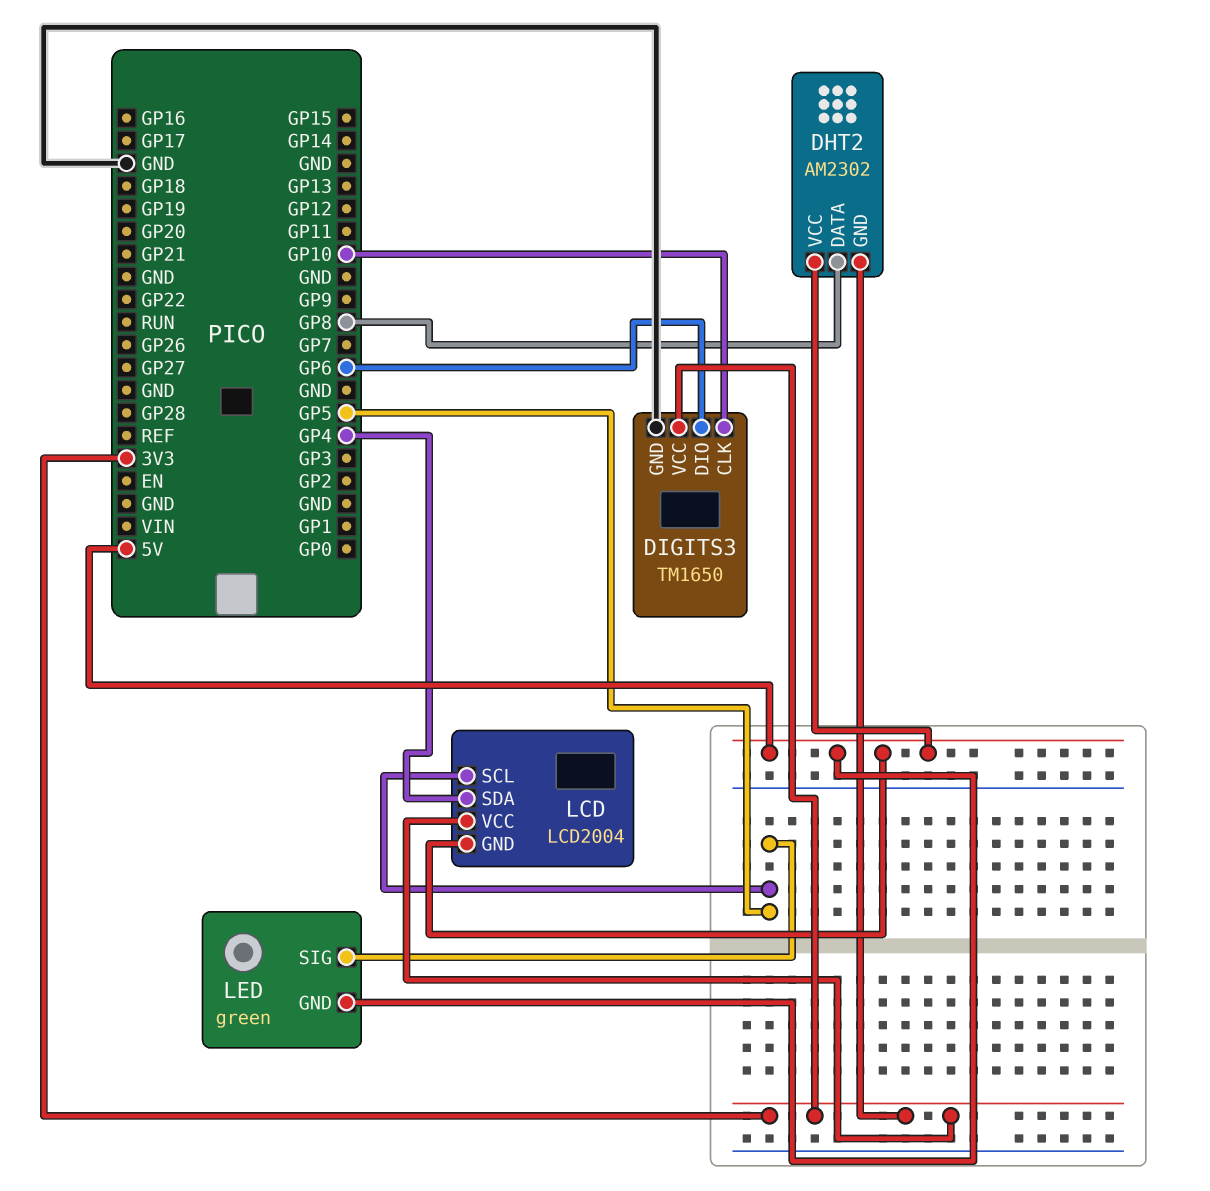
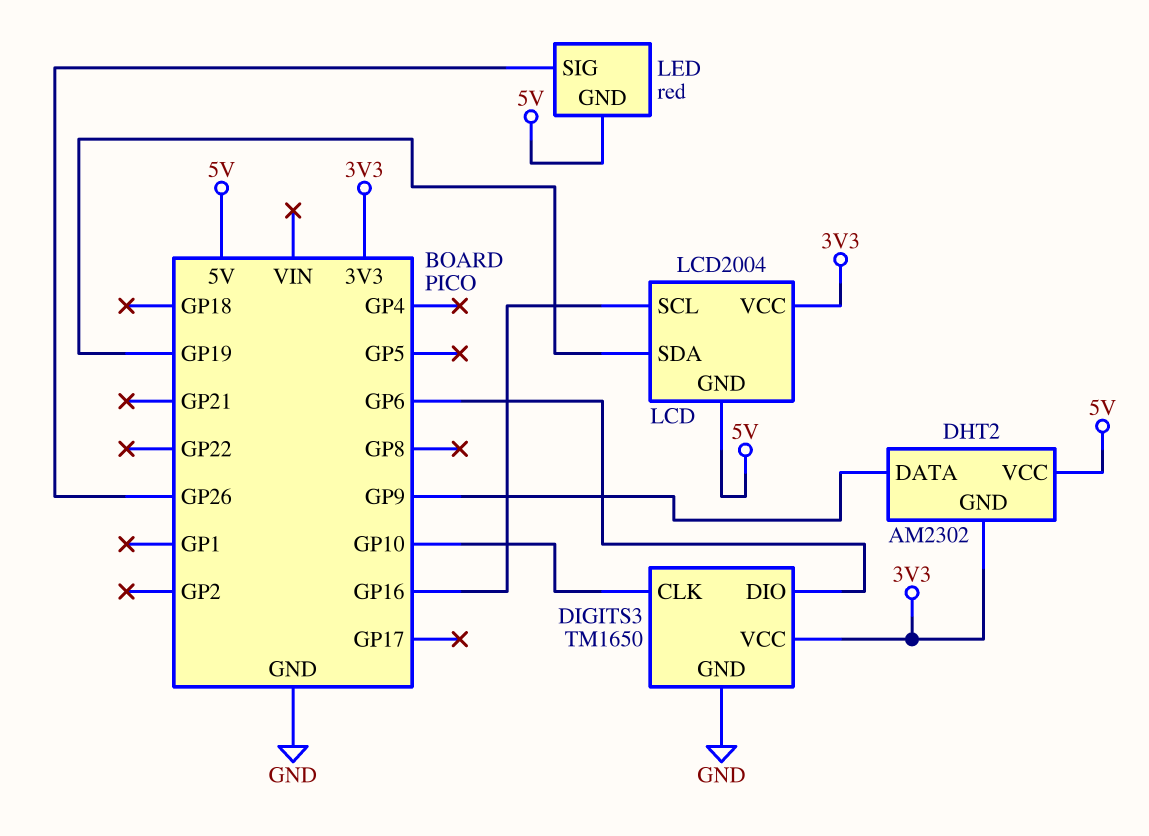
DHT2 pin DATA: GP8 -> GP9
LCD pin SCL: GP5 -> GP16
LCD pin SDA: GP4 -> GP19
LED: green -> red
LED pin SIG: GP5 -> GP26

